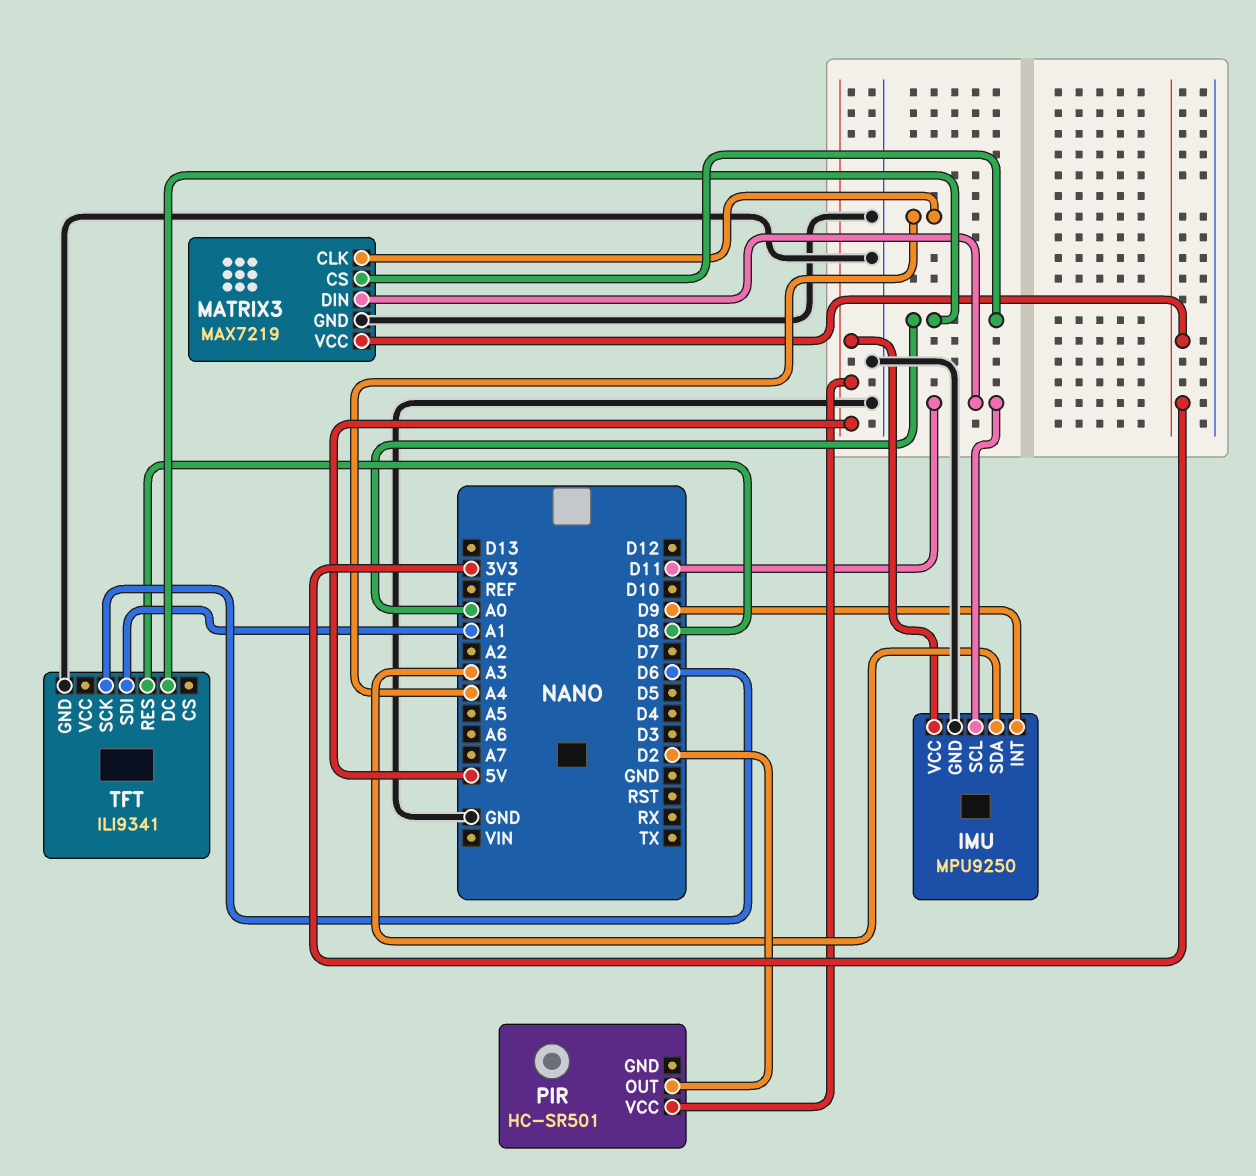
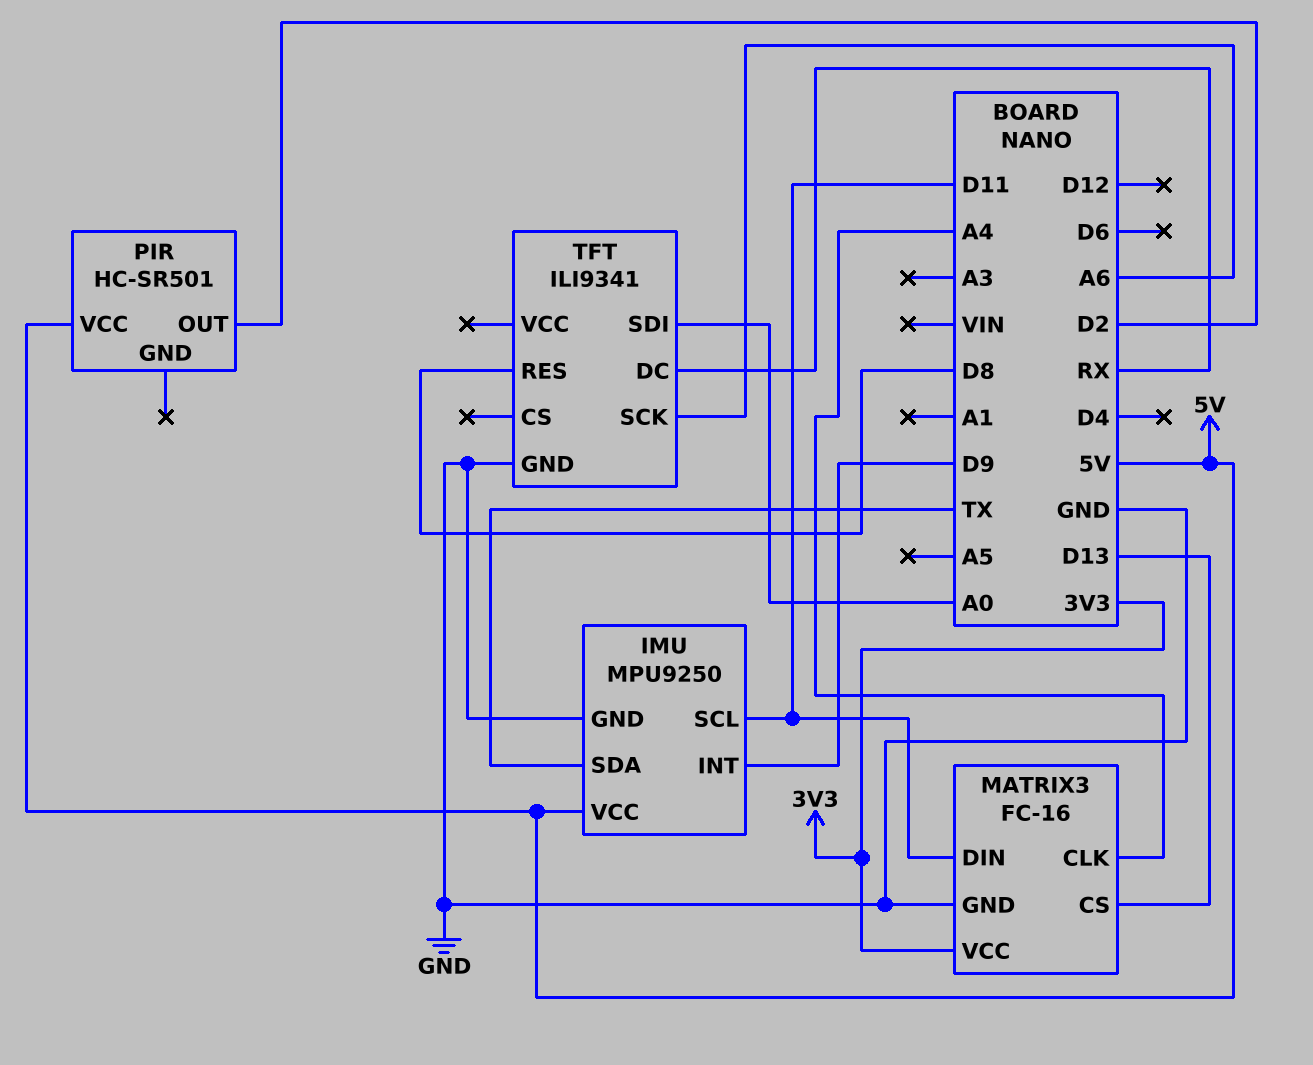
IMU pin SDA: A3 -> TX
MATRIX3: MAX7219 -> FC-16
MATRIX3 pin CS: A0 -> D13
TFT pin DC: A0 -> RX
TFT pin SCK: D6 -> A6
TFT pin SDI: A1 -> A0

